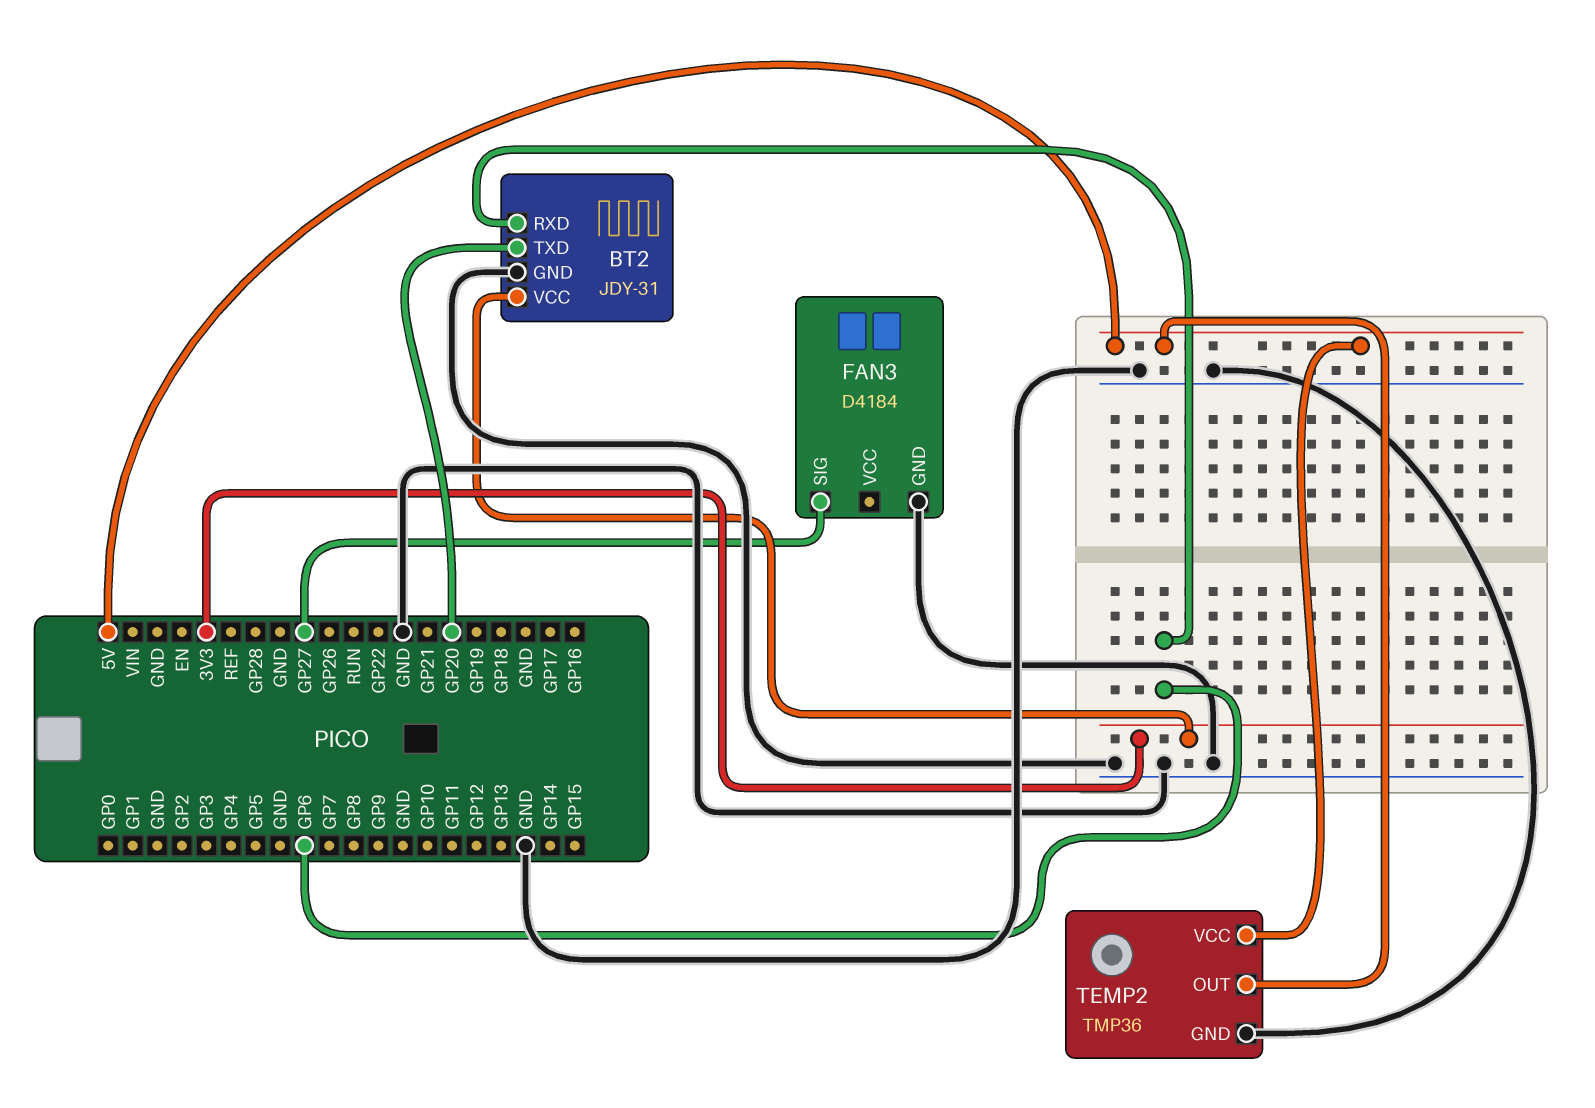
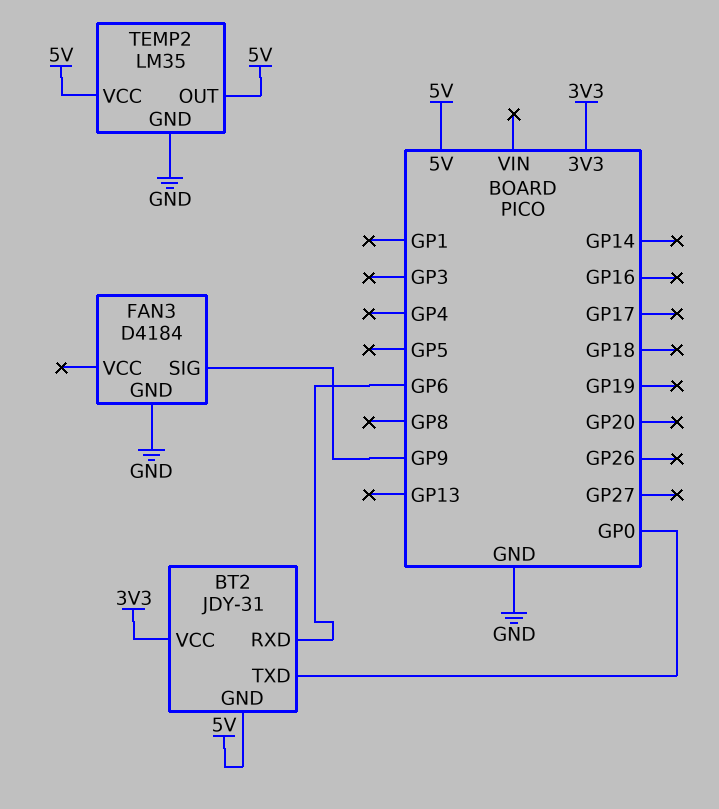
BT2 pin GND: GND -> 5V
BT2 pin TXD: GP20 -> GP0
FAN3 pin SIG: GP27 -> GP9
TEMP2: TMP36 -> LM35

